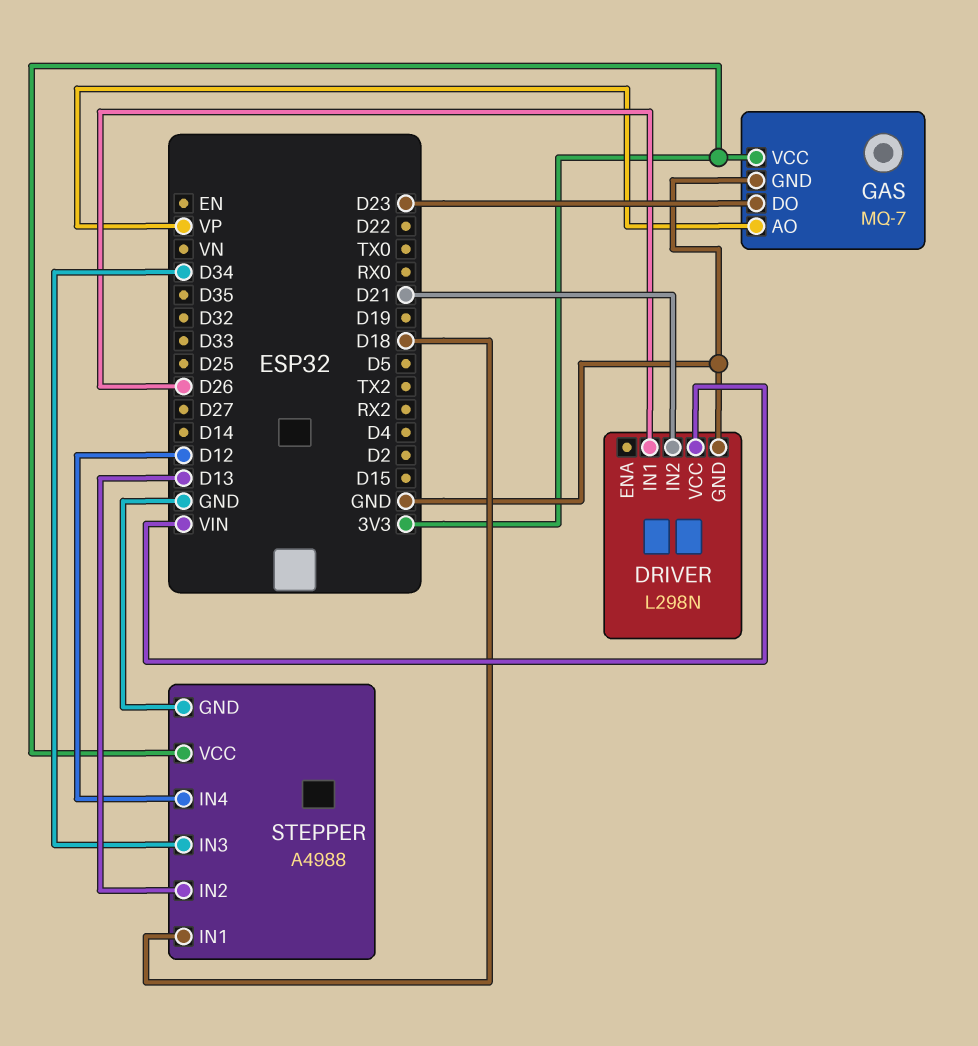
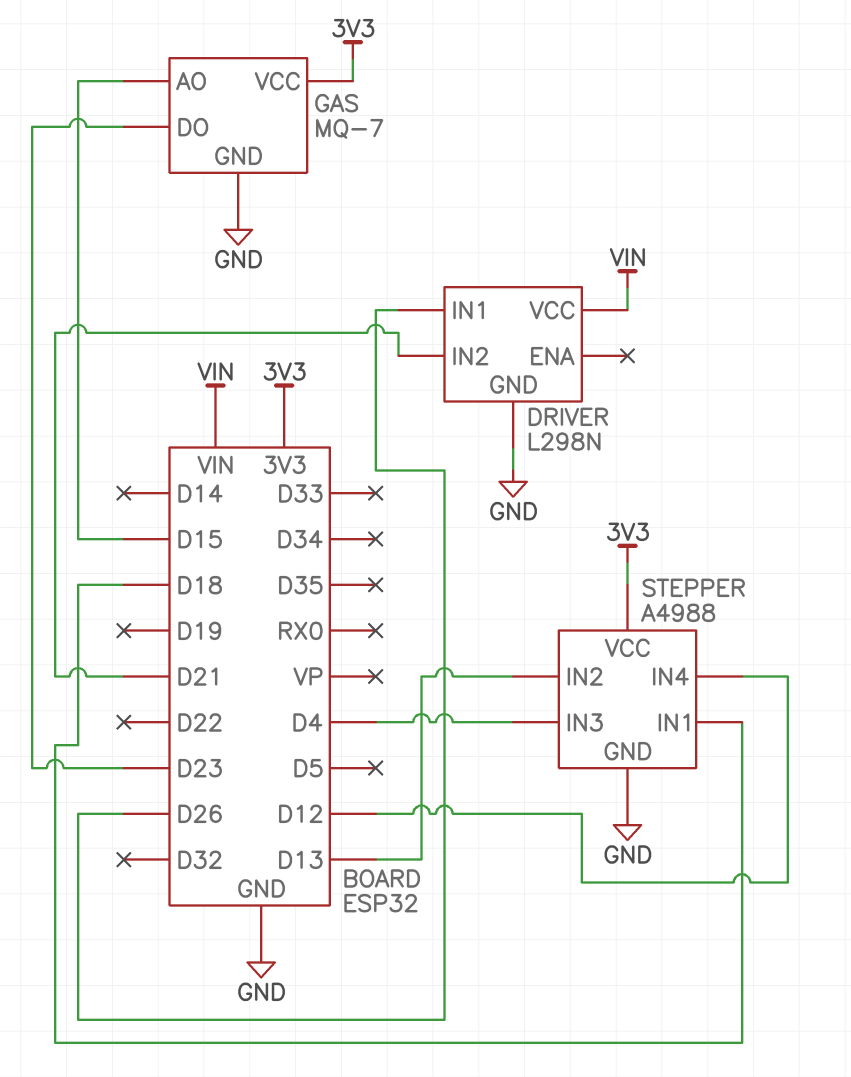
GAS pin AO: VP -> D15
STEPPER pin IN3: D34 -> D4

